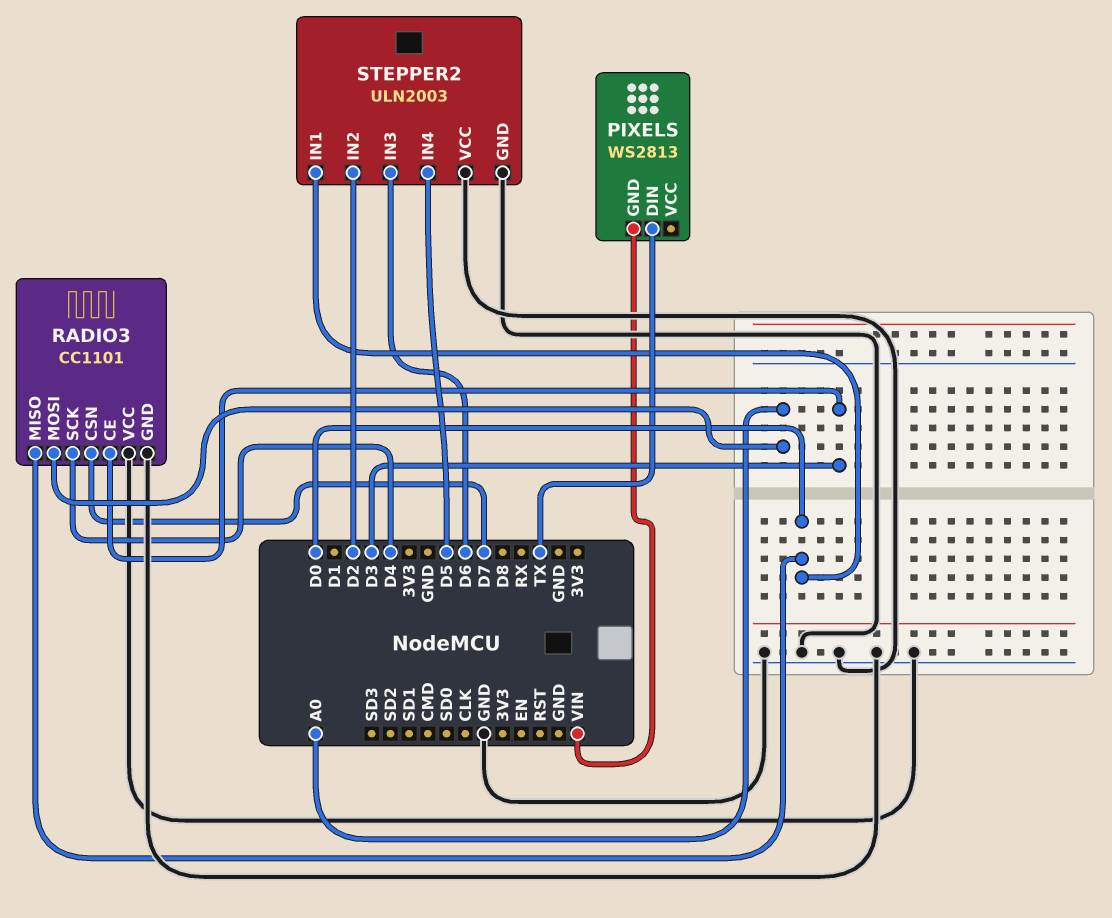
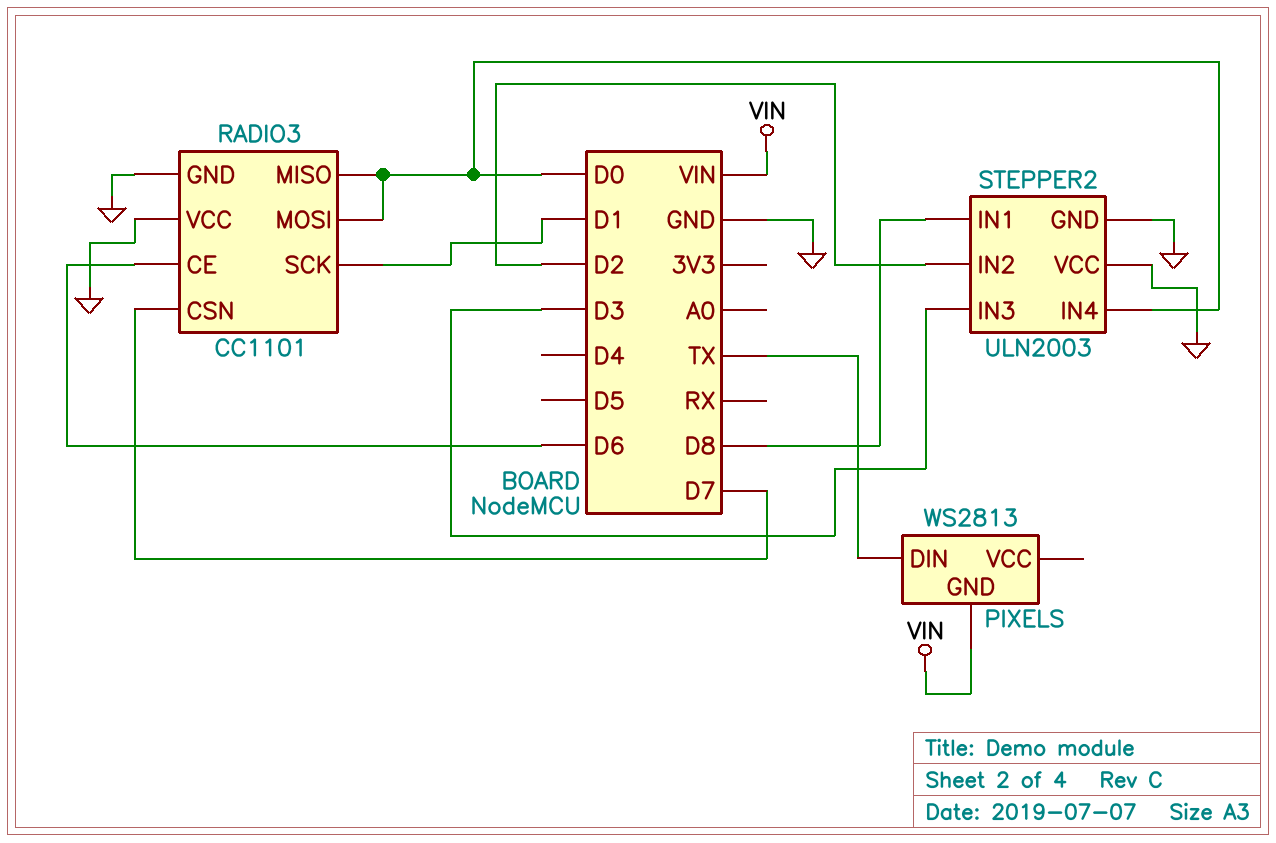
RADIO3 pin CE: D3 -> D6
RADIO3 pin MOSI: A0 -> D0
RADIO3 pin SCK: D4 -> D1
STEPPER2 pin IN1: D0 -> D8
STEPPER2 pin IN3: D6 -> D3
STEPPER2 pin IN4: D5 -> D0

